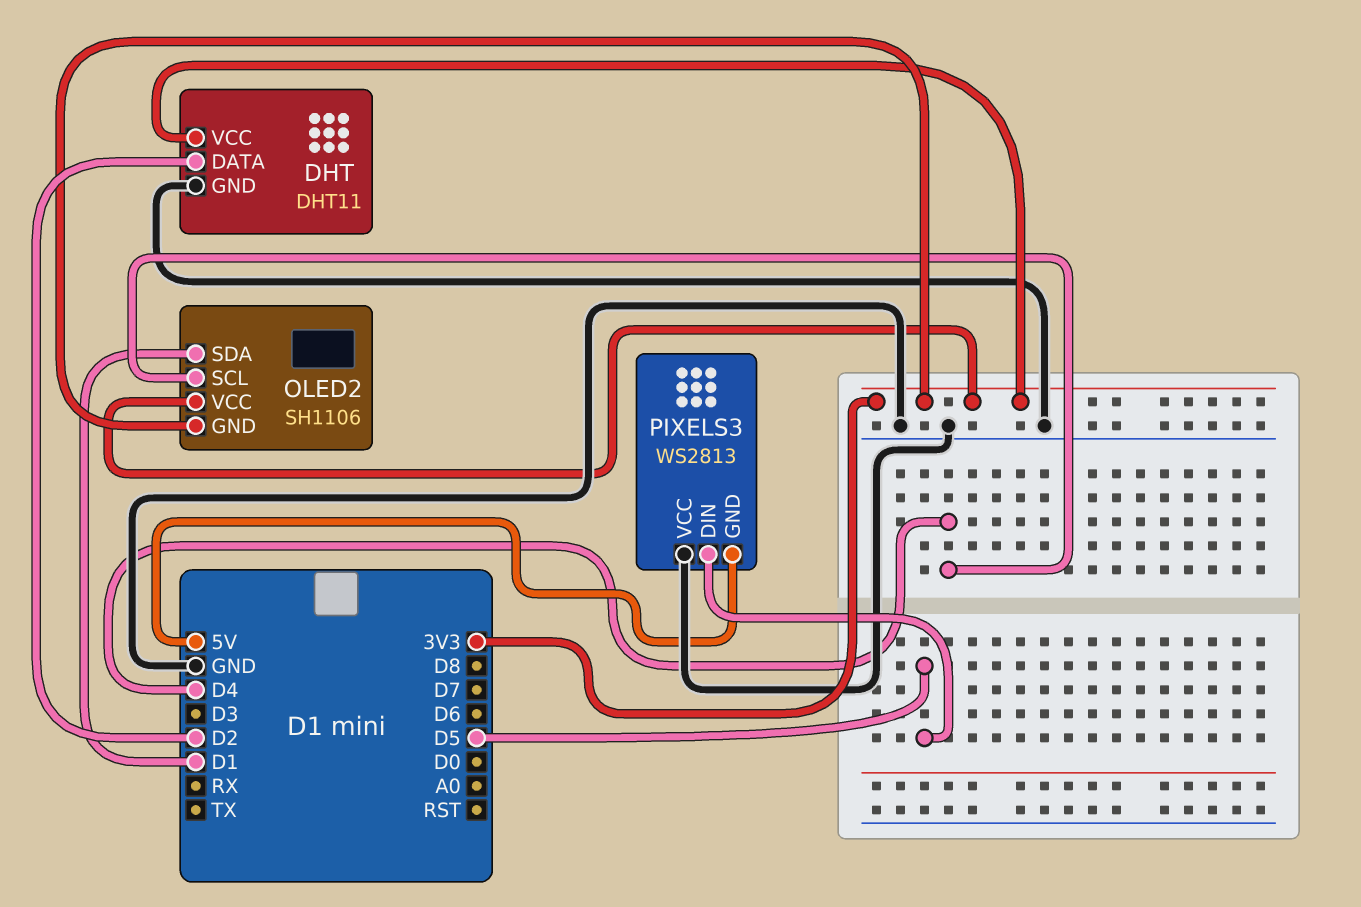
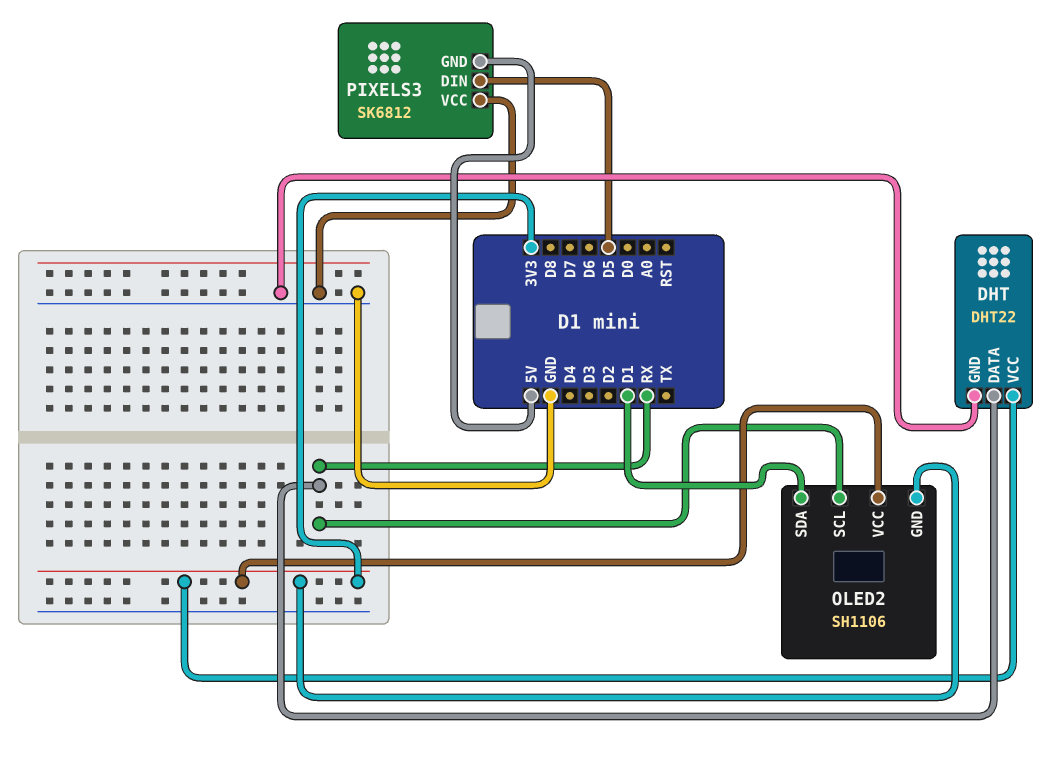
DHT: DHT11 -> DHT22
DHT pin DATA: D2 -> RX
OLED2 pin SCL: D4 -> RX
PIXELS3: WS2813 -> SK6812

